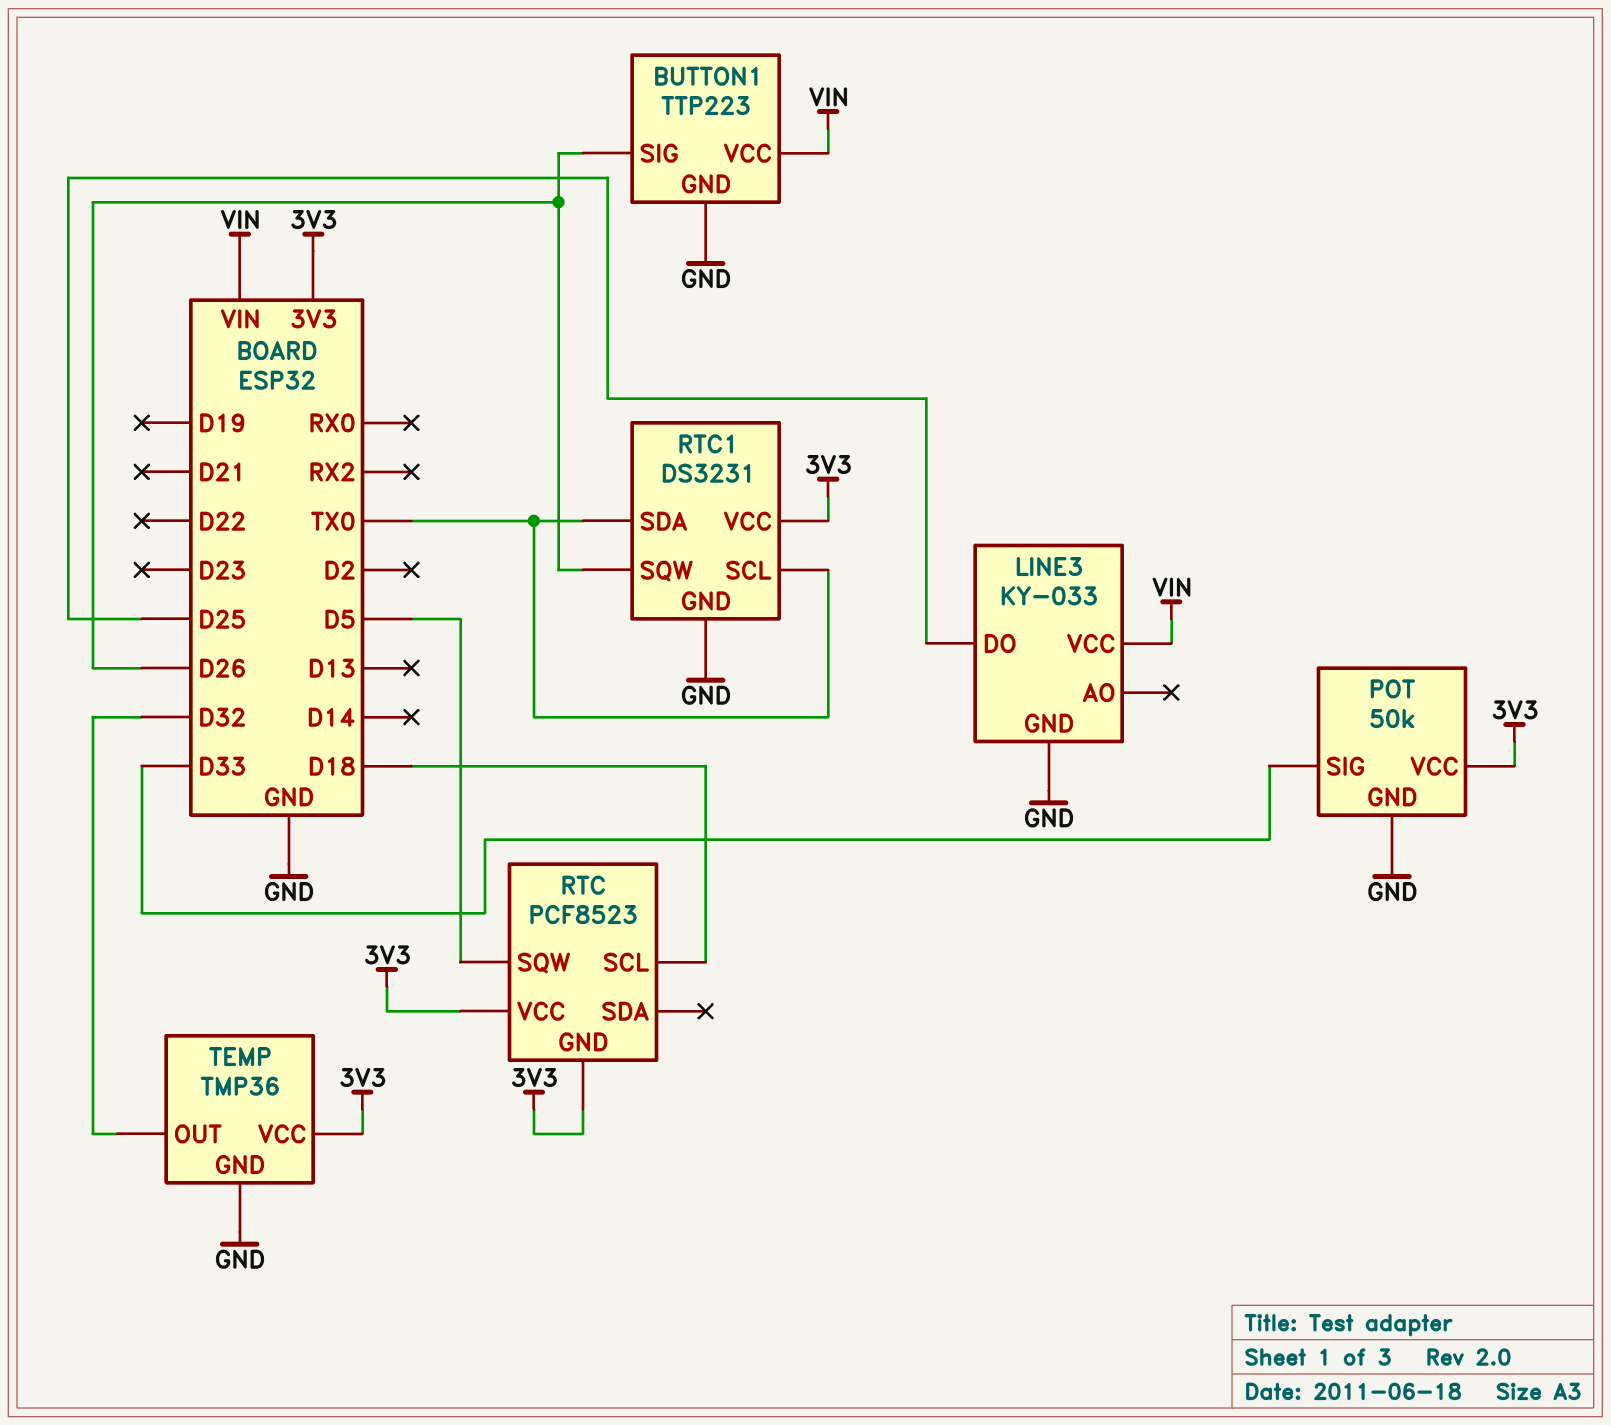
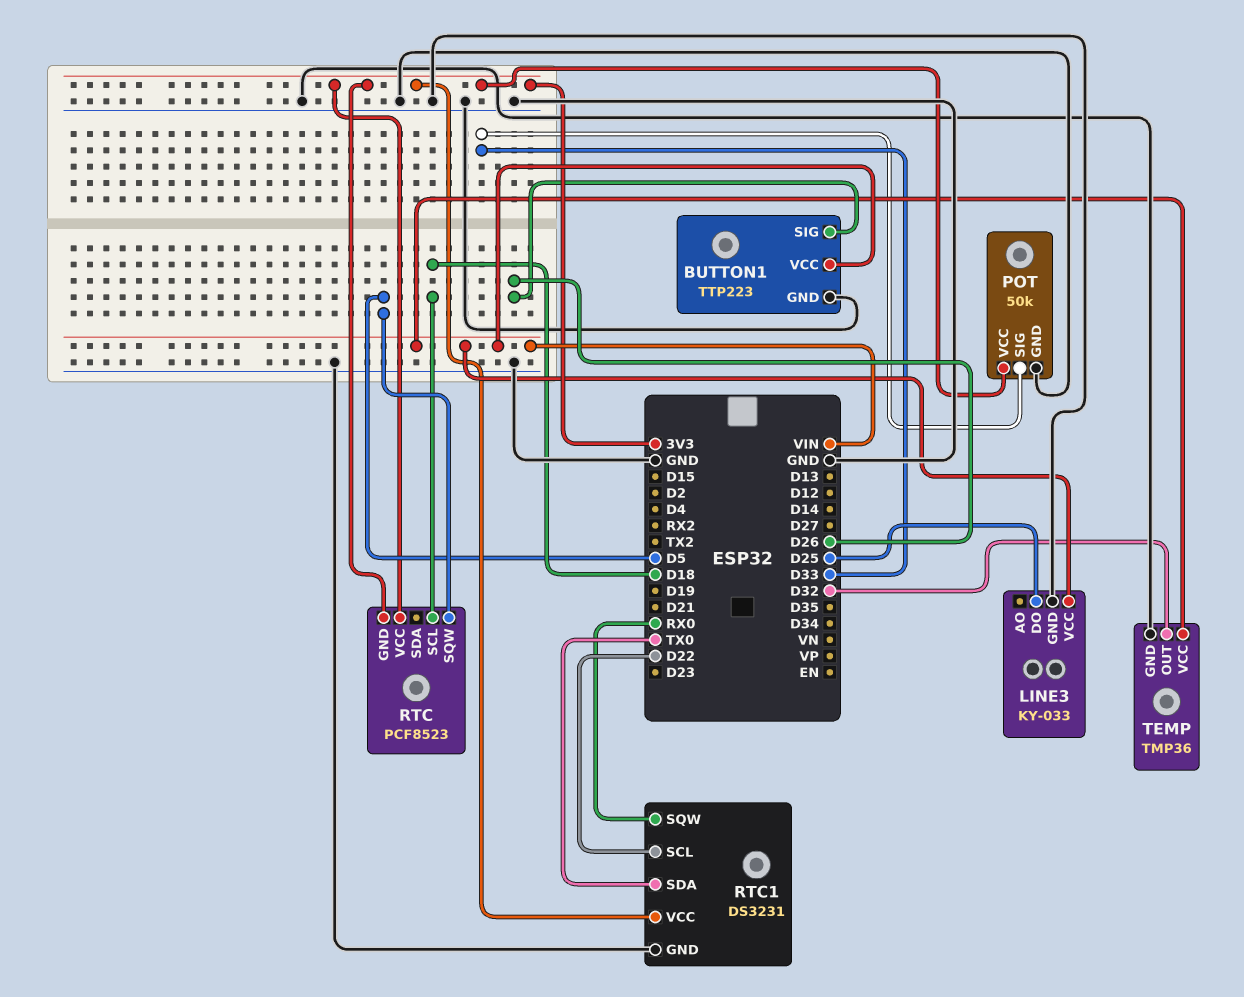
RTC1 pin SCL: TX0 -> D22
RTC1 pin SQW: D26 -> RX0
TEMP pin VCC: 3V3 -> VIN

